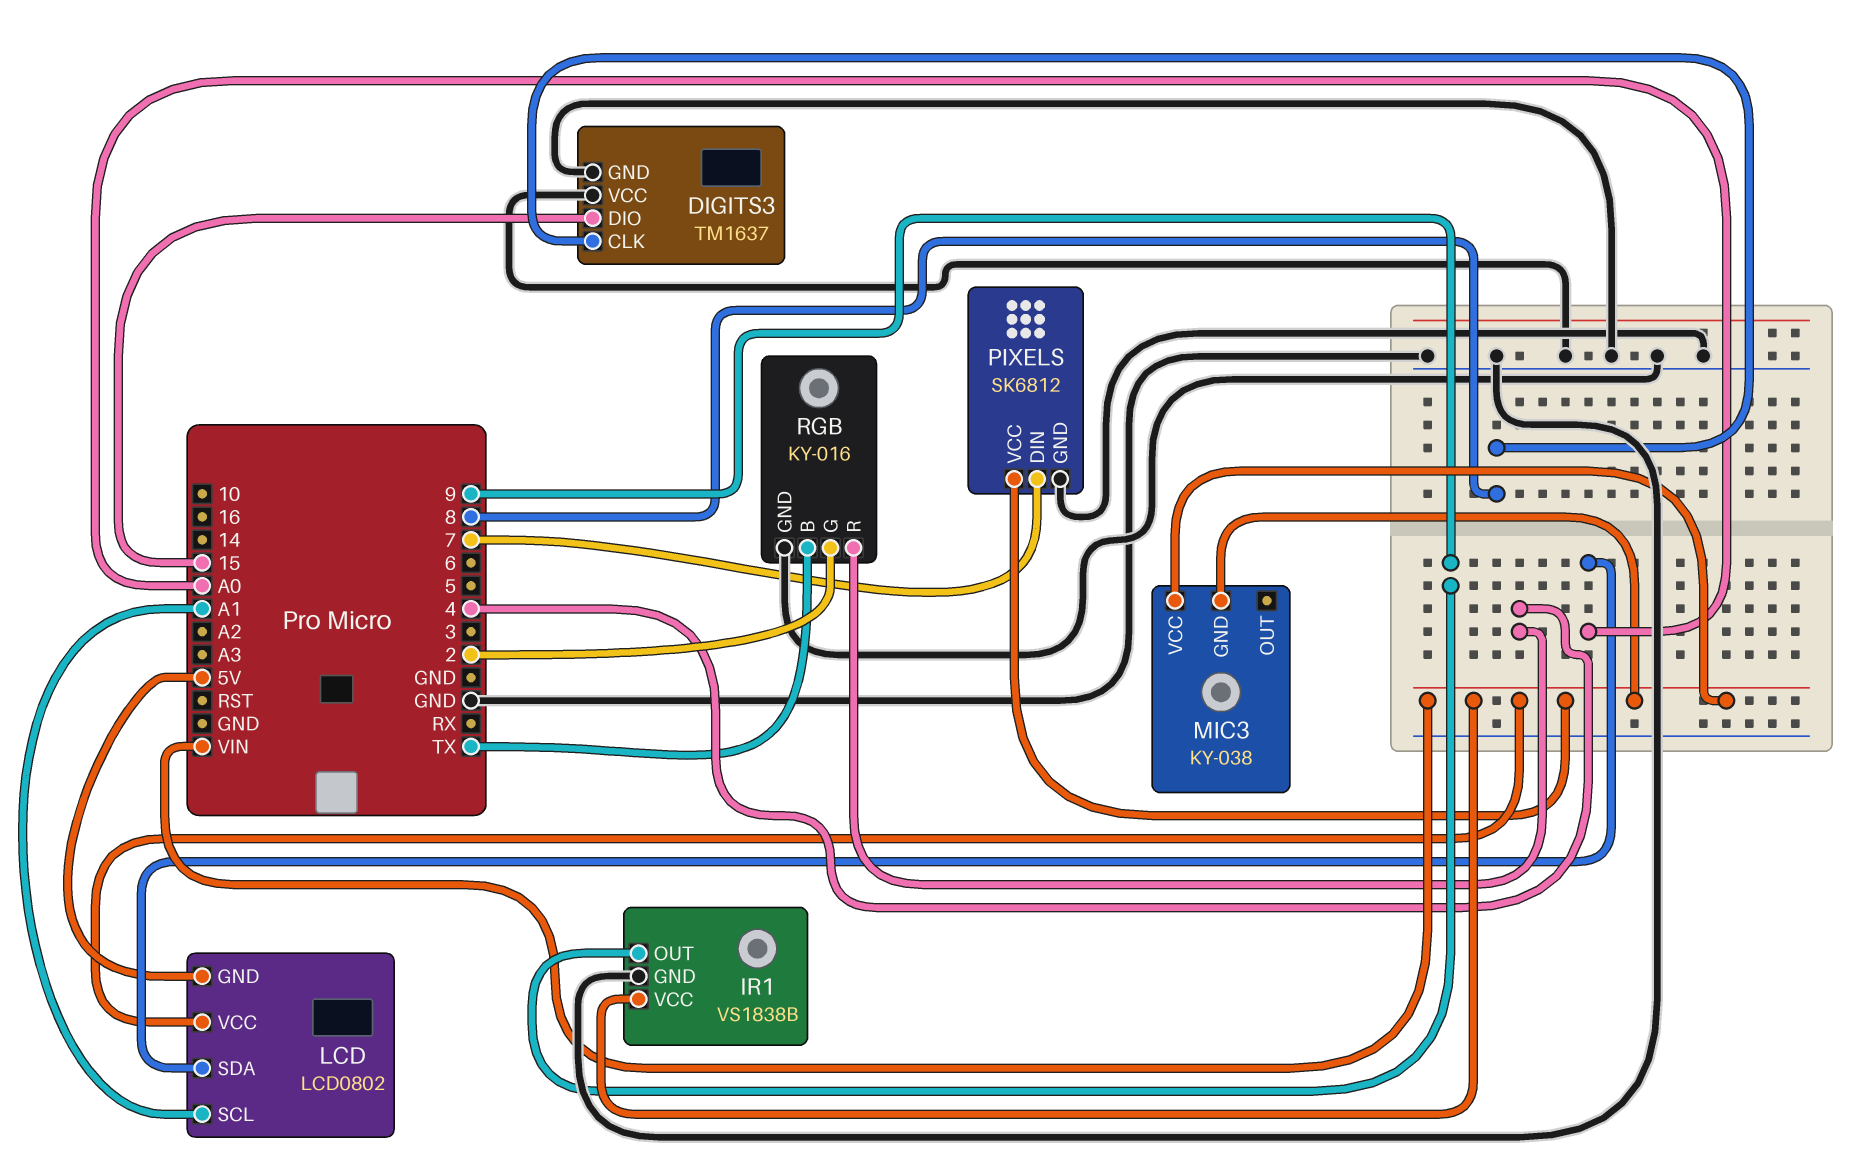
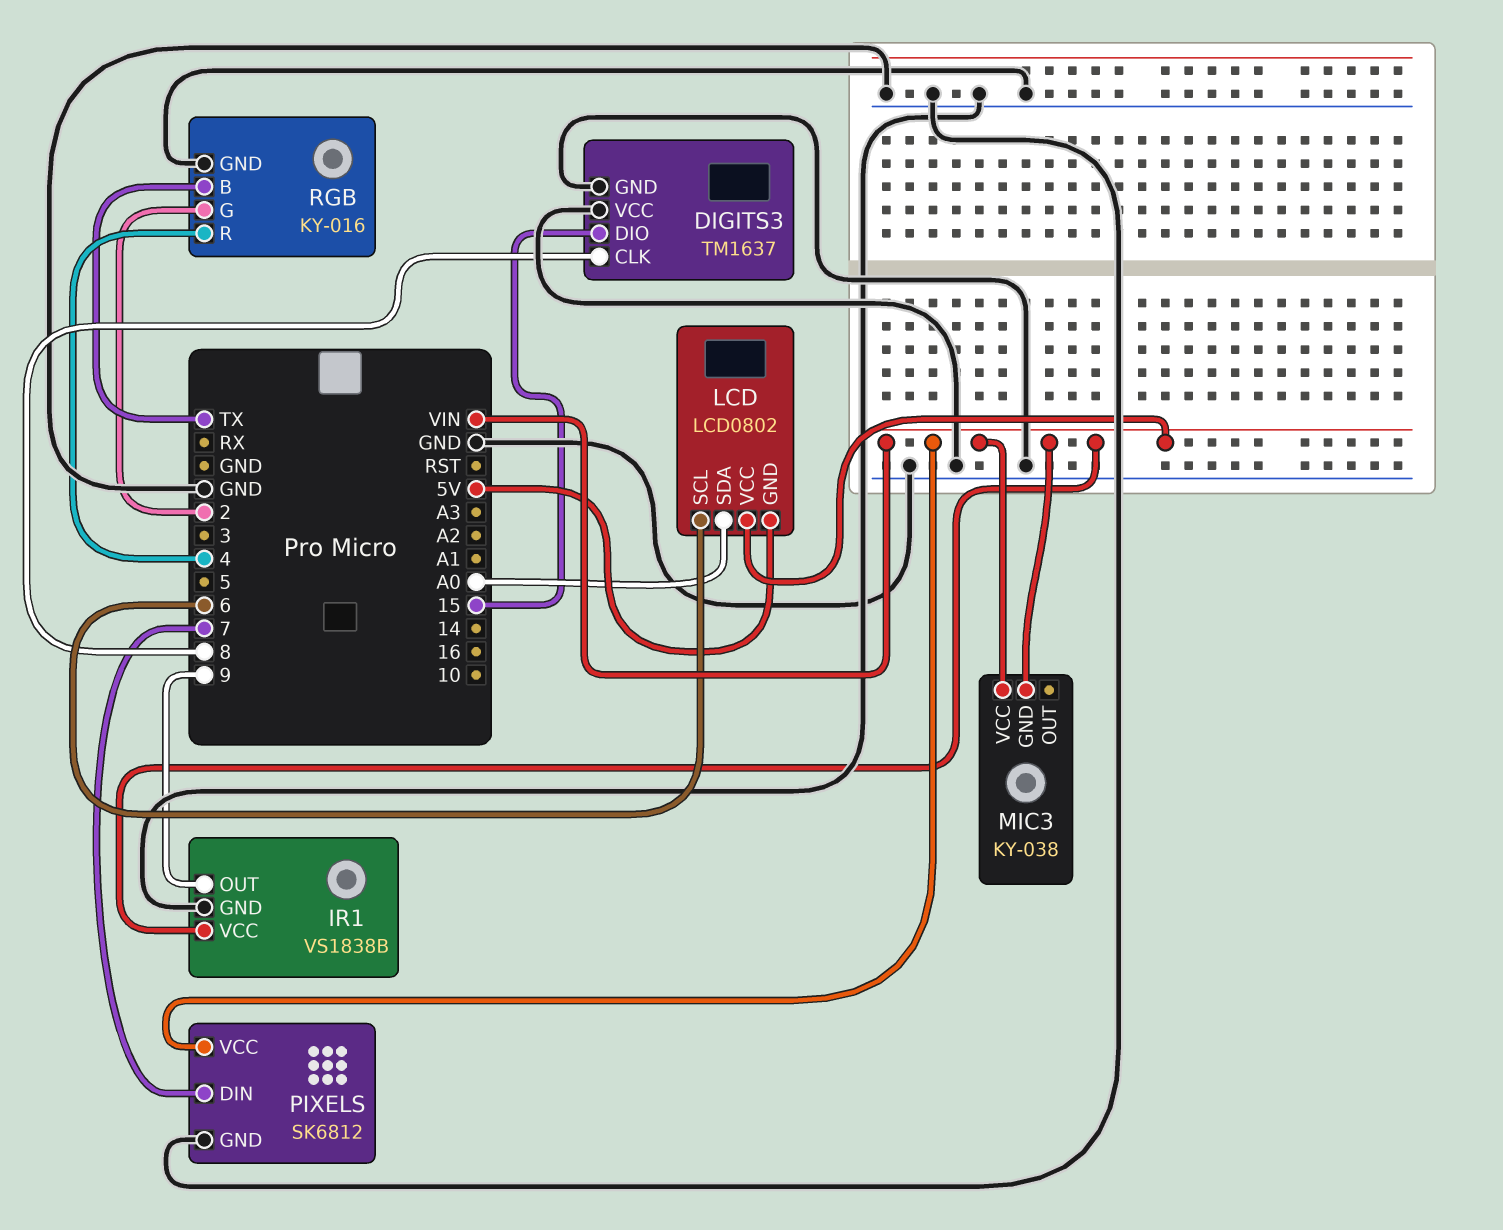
LCD pin SCL: A1 -> 6

